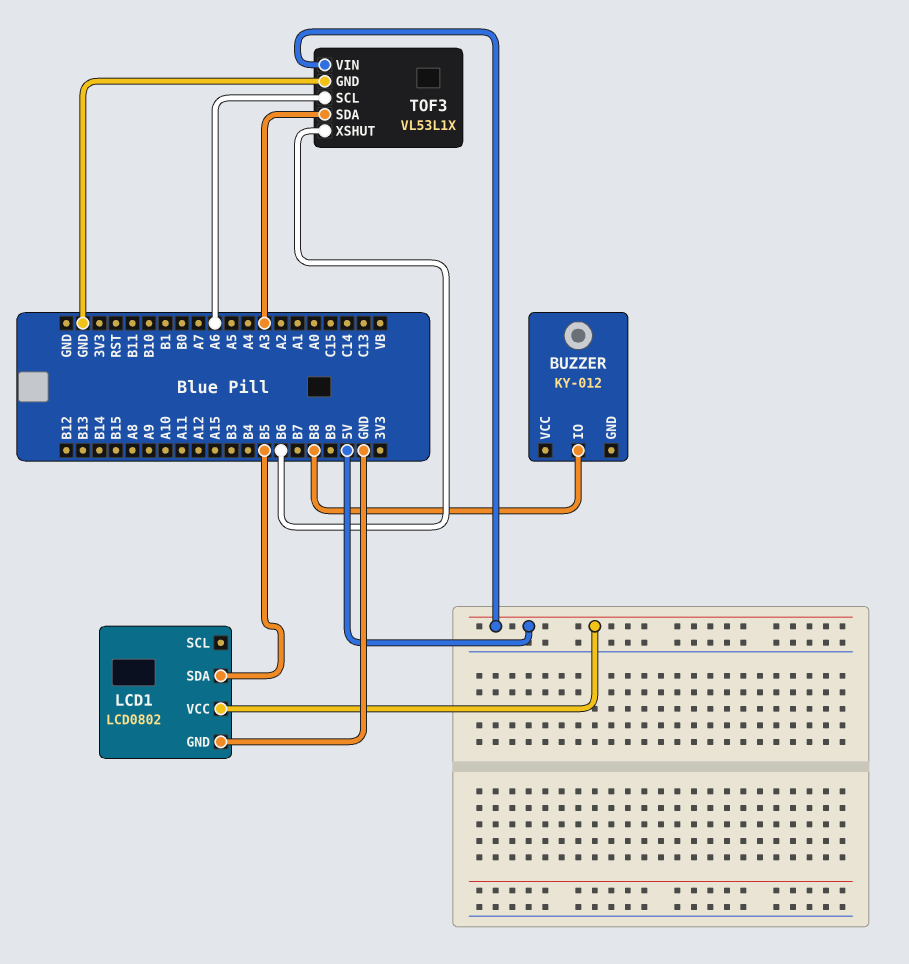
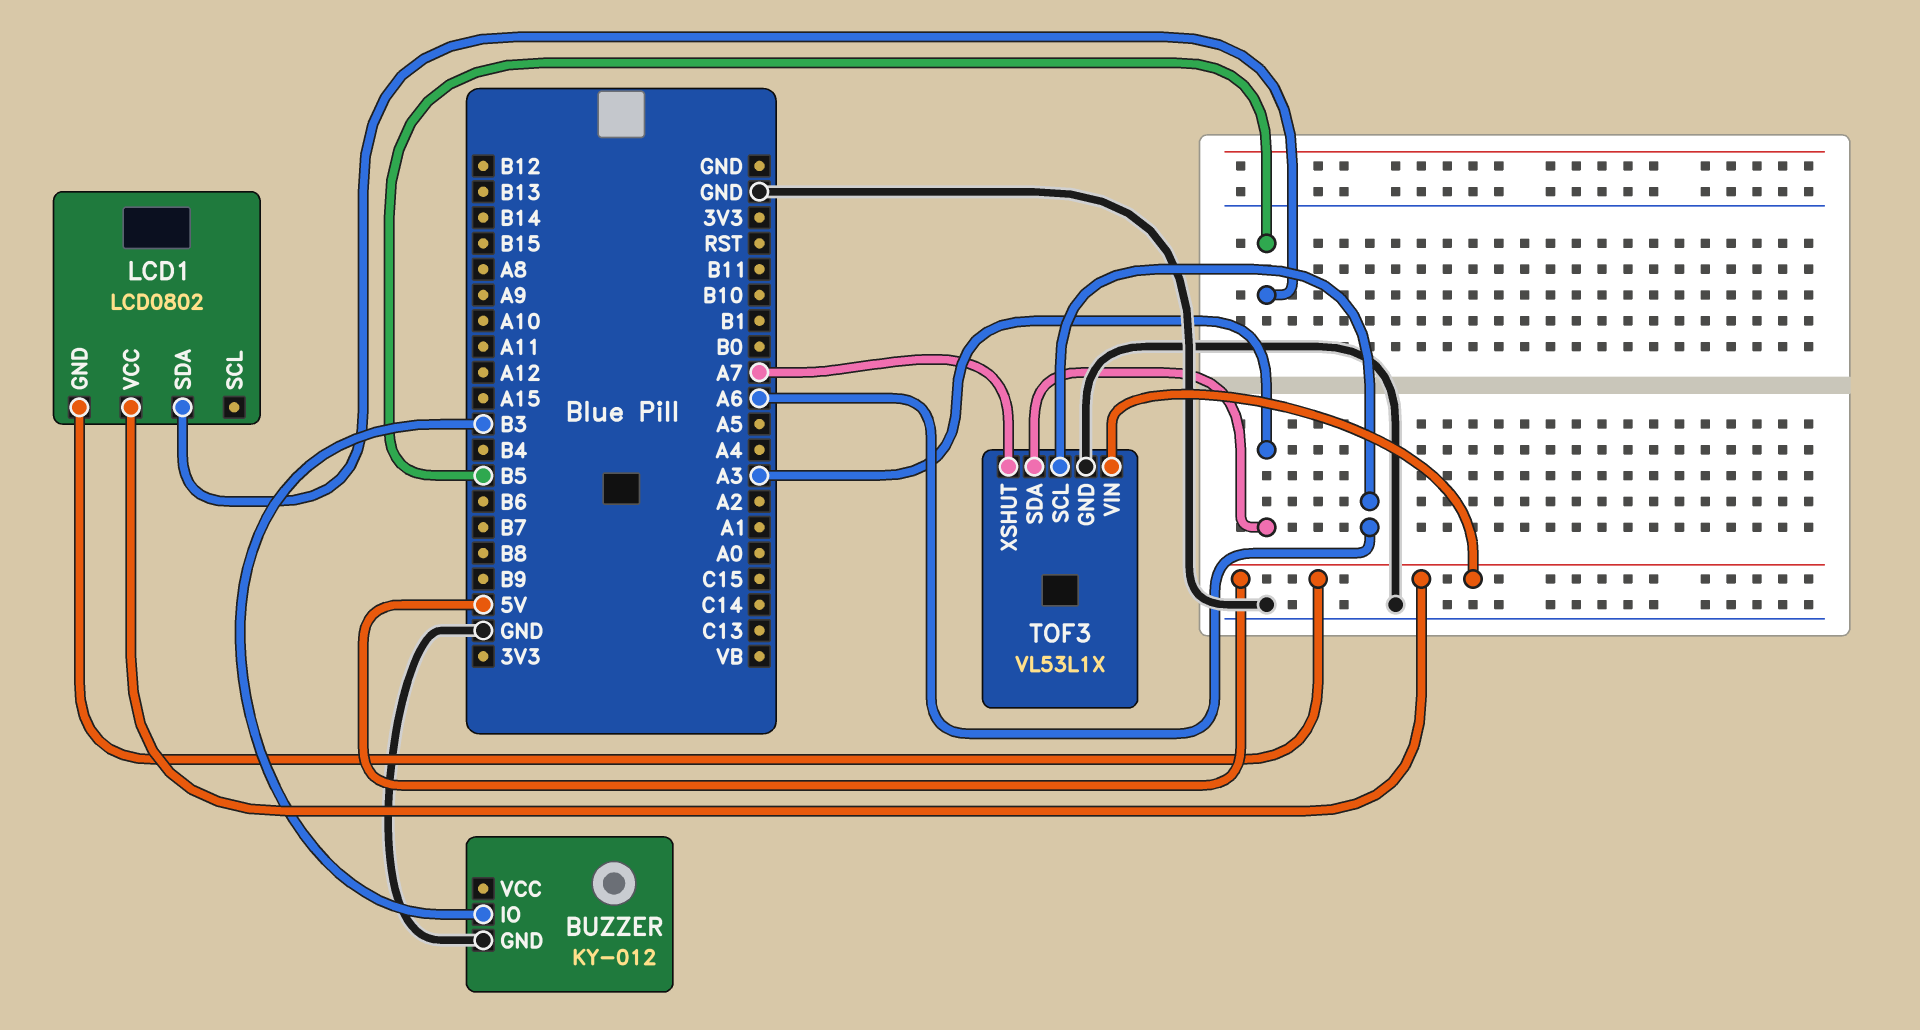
BUZZER pin GND: none -> GND
BUZZER pin IO: B8 -> B3
LCD1 pin GND: GND -> 5V
TOF3 pin XSHUT: B6 -> A7

